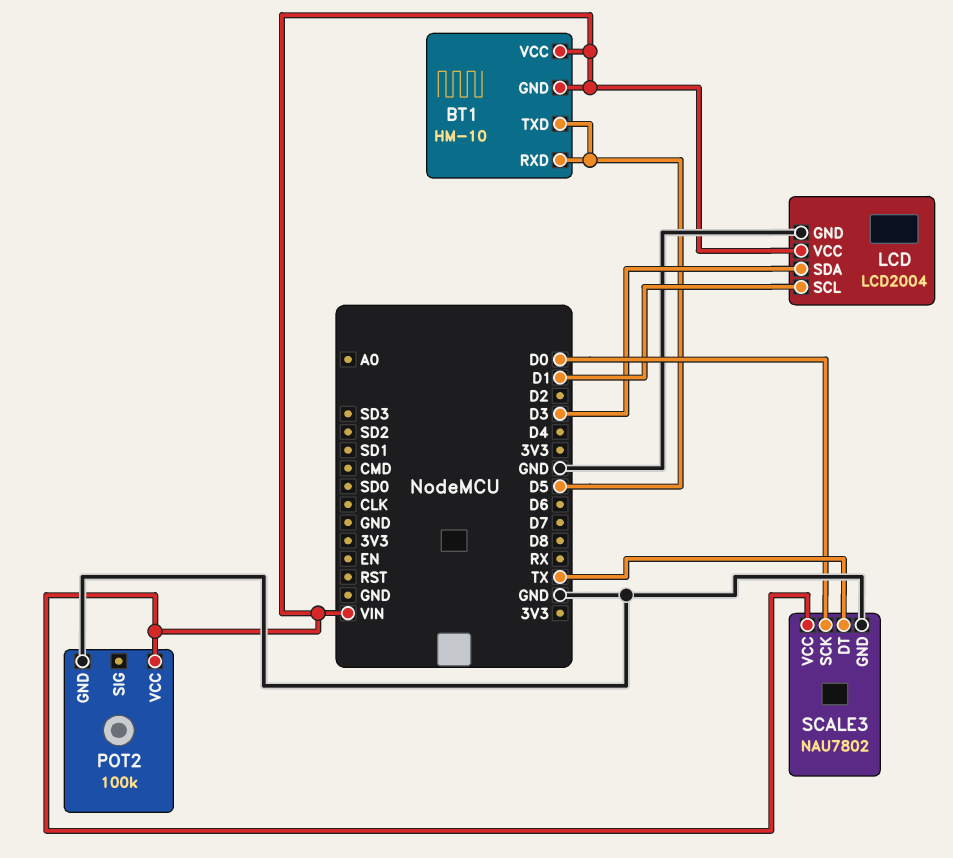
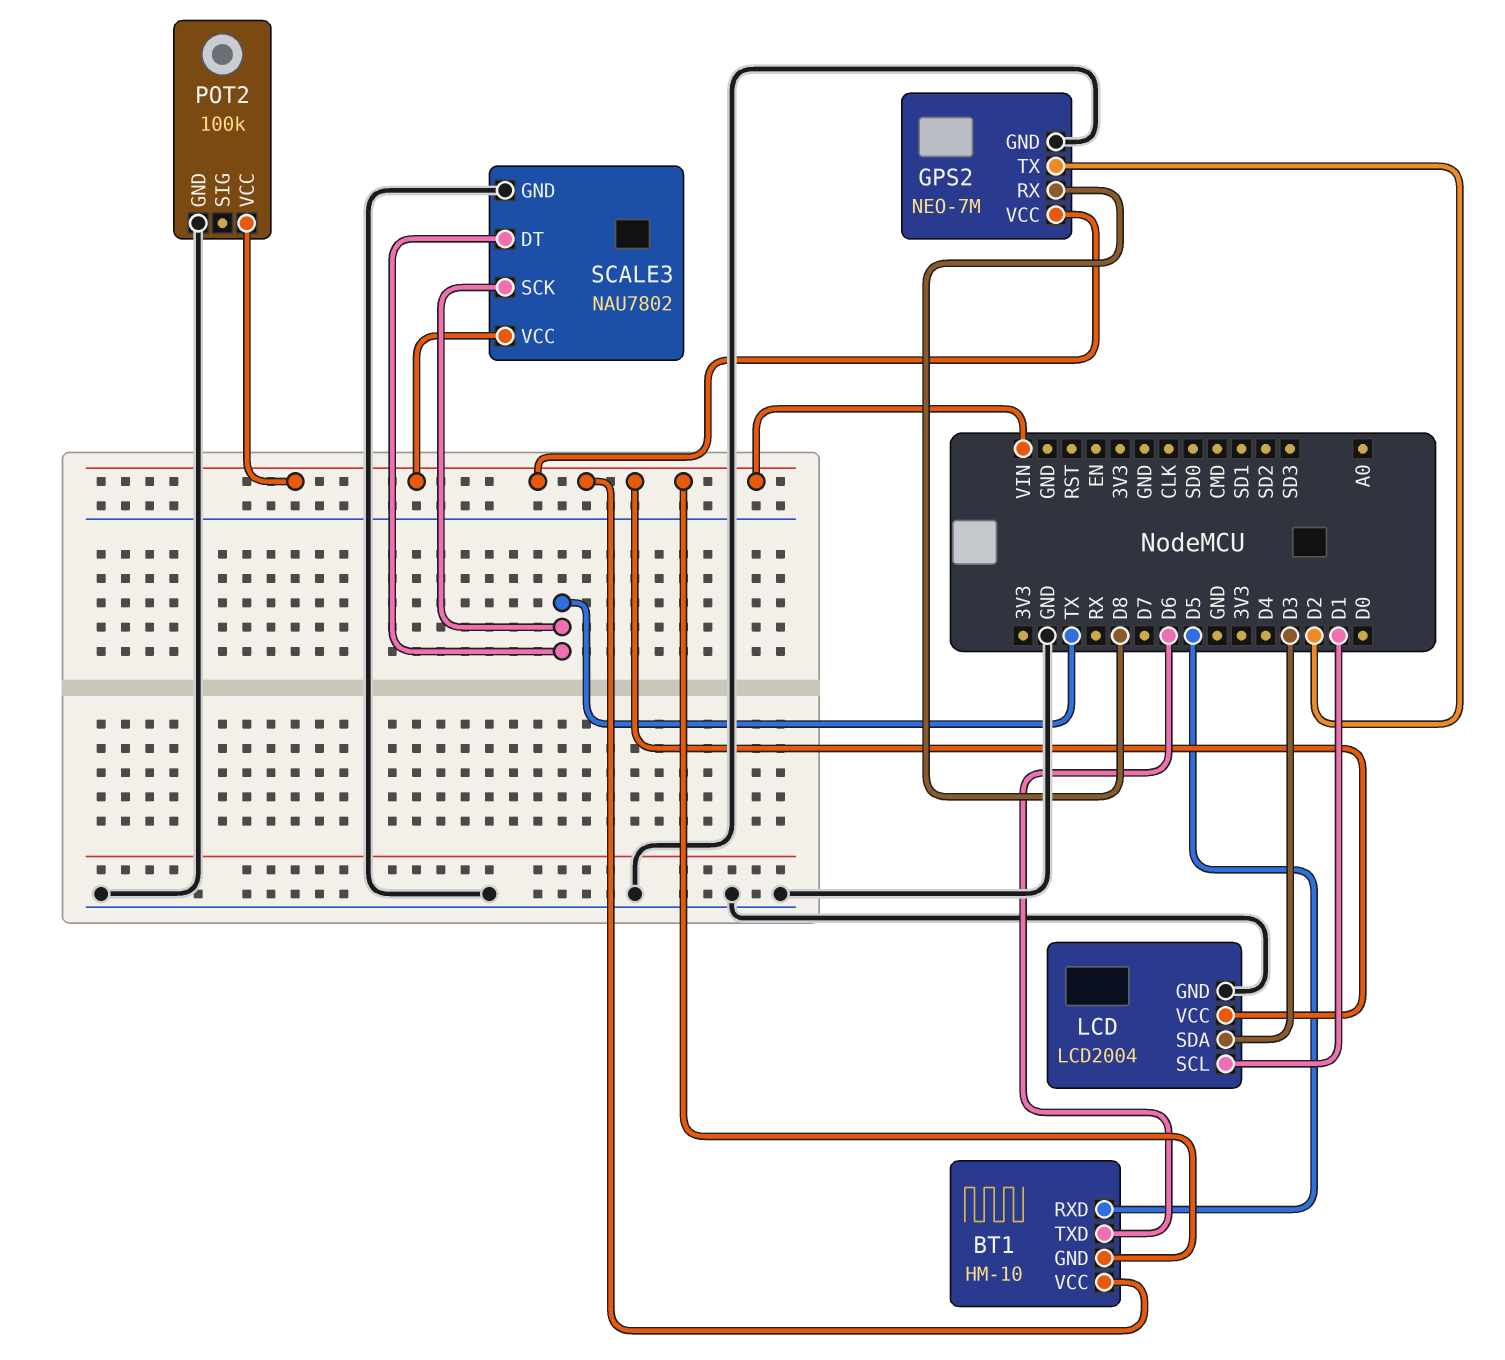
BT1 pin TXD: D5 -> D6
GPS2: none -> NEO-7M
GPS2 pin GND: none -> GND
GPS2 pin RX: none -> D8
GPS2 pin TX: none -> D2
GPS2 pin VCC: none -> VIN
SCALE3 pin SCK: D0 -> TX

